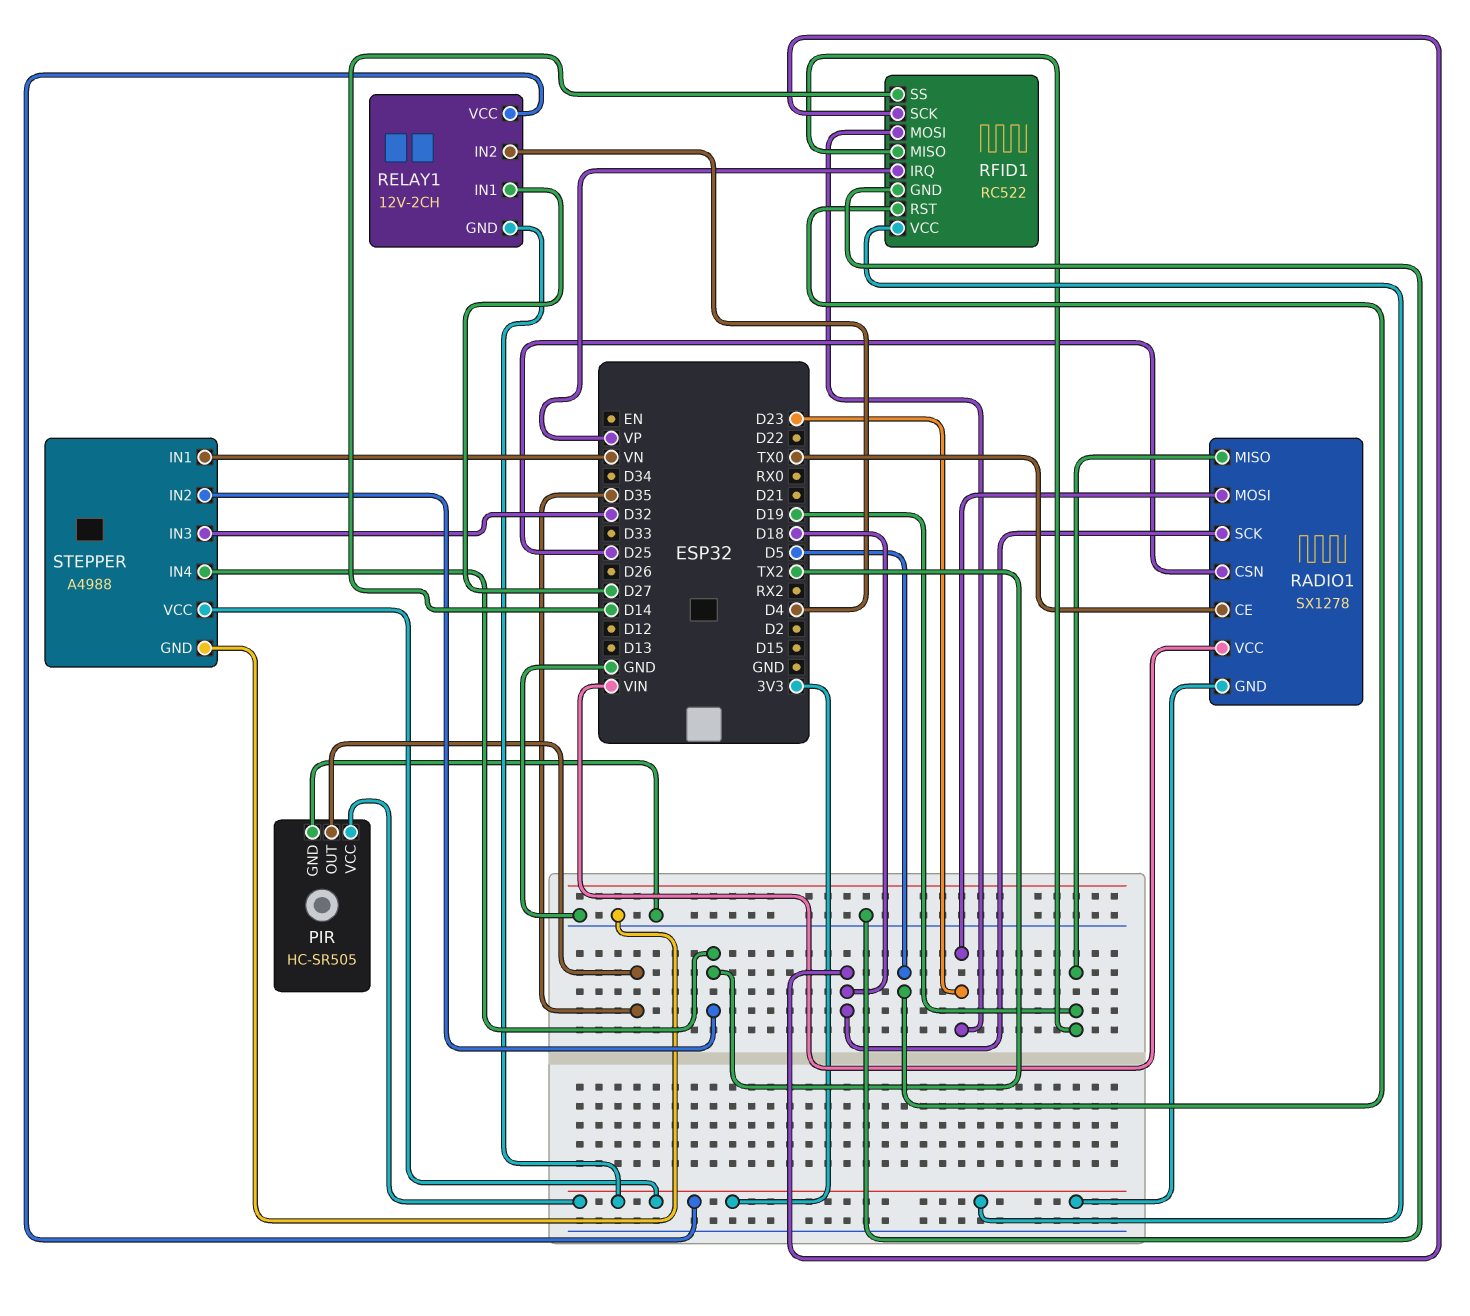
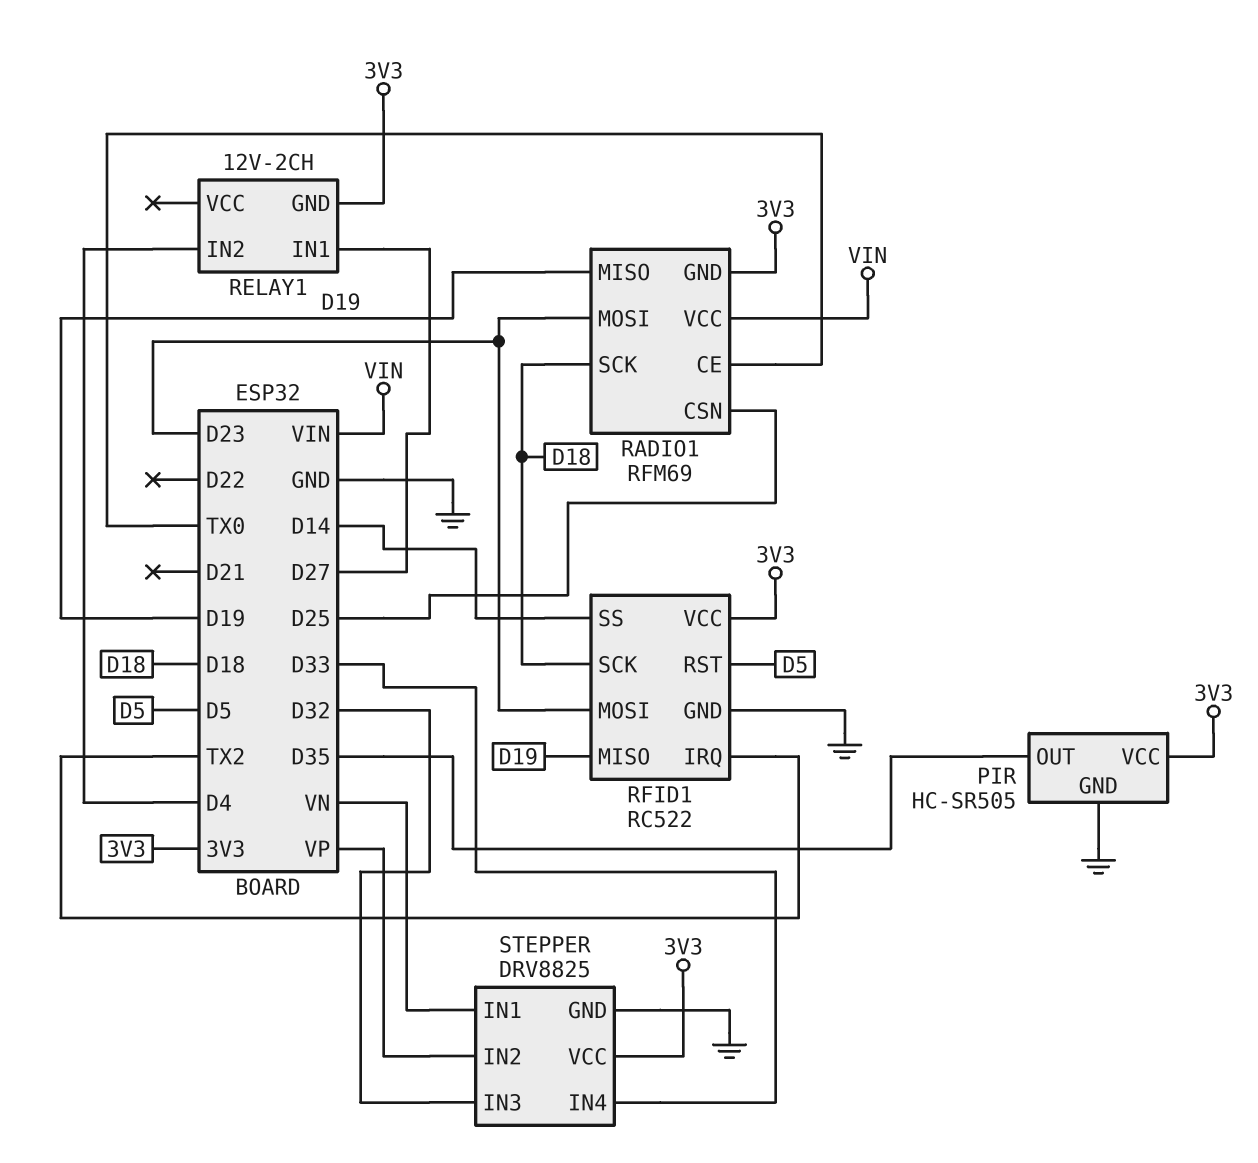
RADIO1: SX1278 -> RFM69
RELAY1 pin VCC: 3V3 -> none
RFID1 pin IRQ: VP -> TX2
STEPPER: A4988 -> DRV8825
STEPPER pin IN2: TX2 -> VP
STEPPER pin IN4: TX2 -> D33

